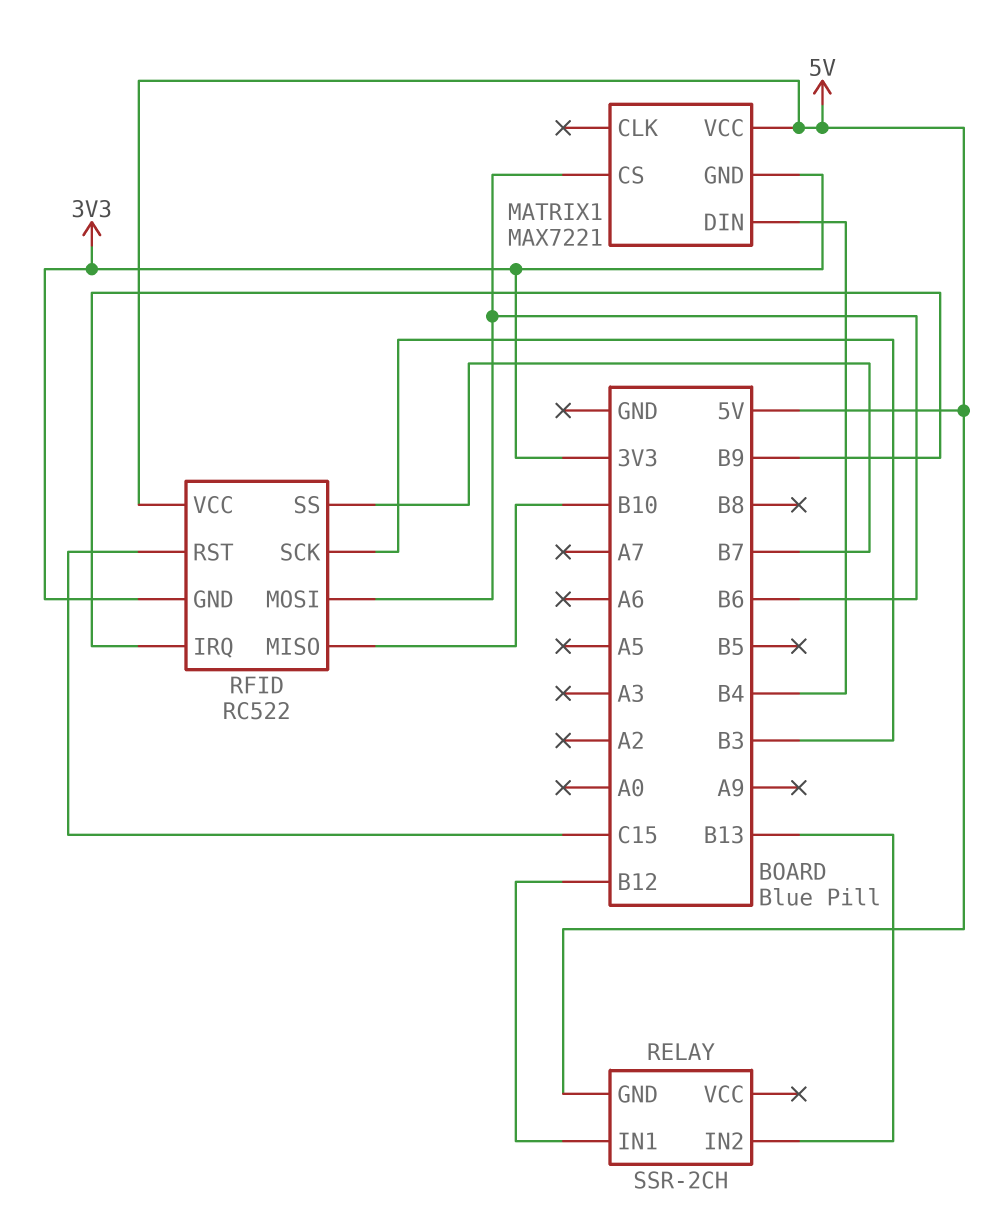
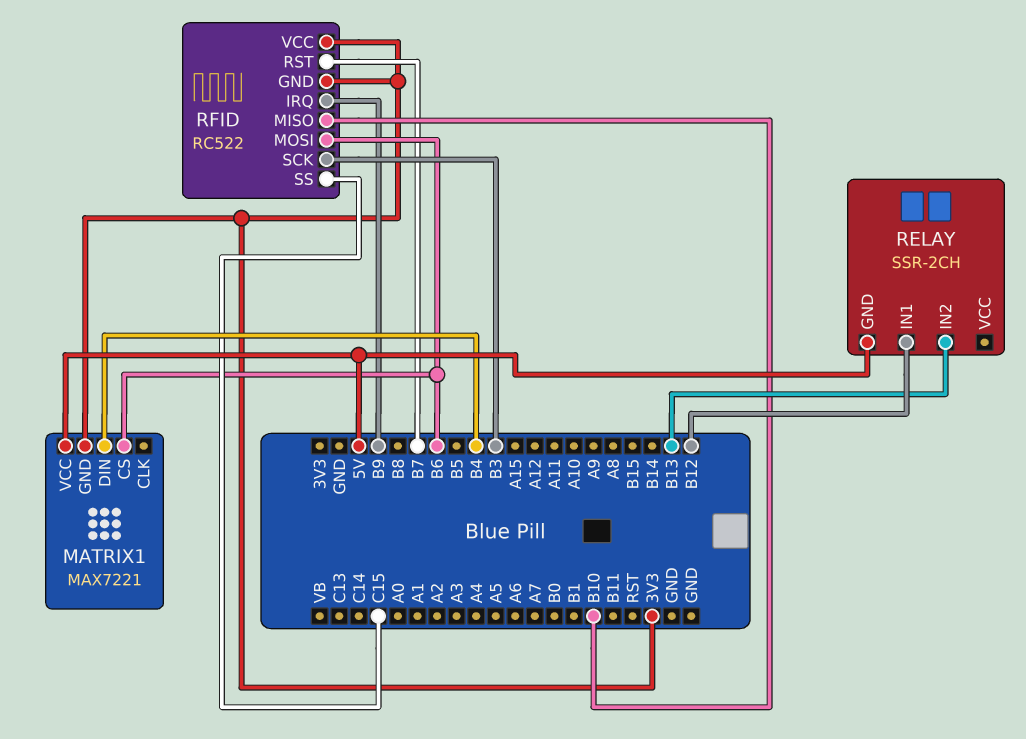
RFID pin RST: C15 -> B7
RFID pin SS: B7 -> C15
RFID pin VCC: 5V -> 3V3

